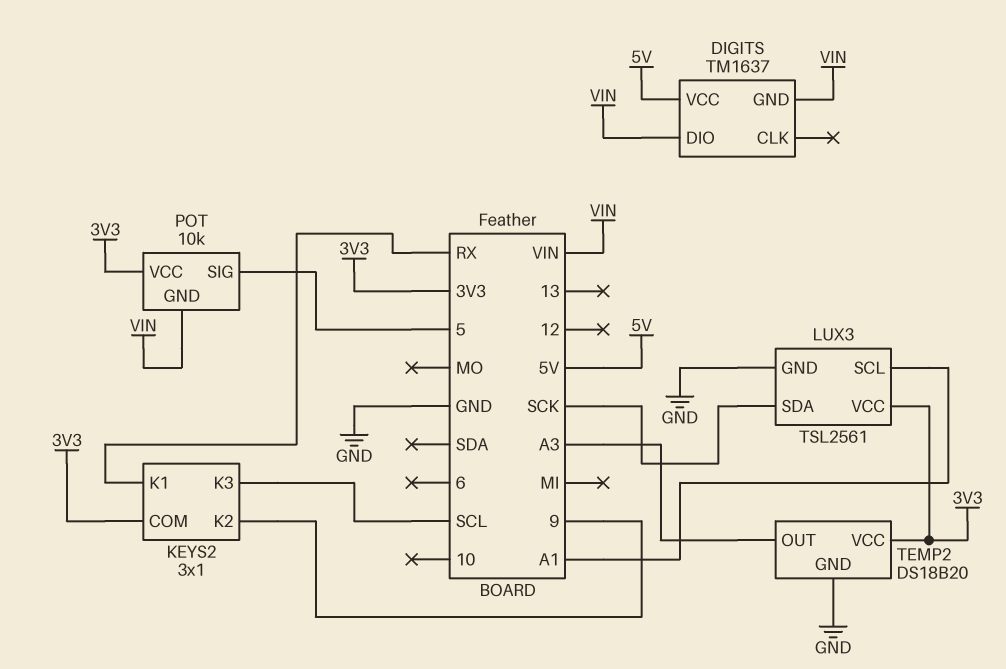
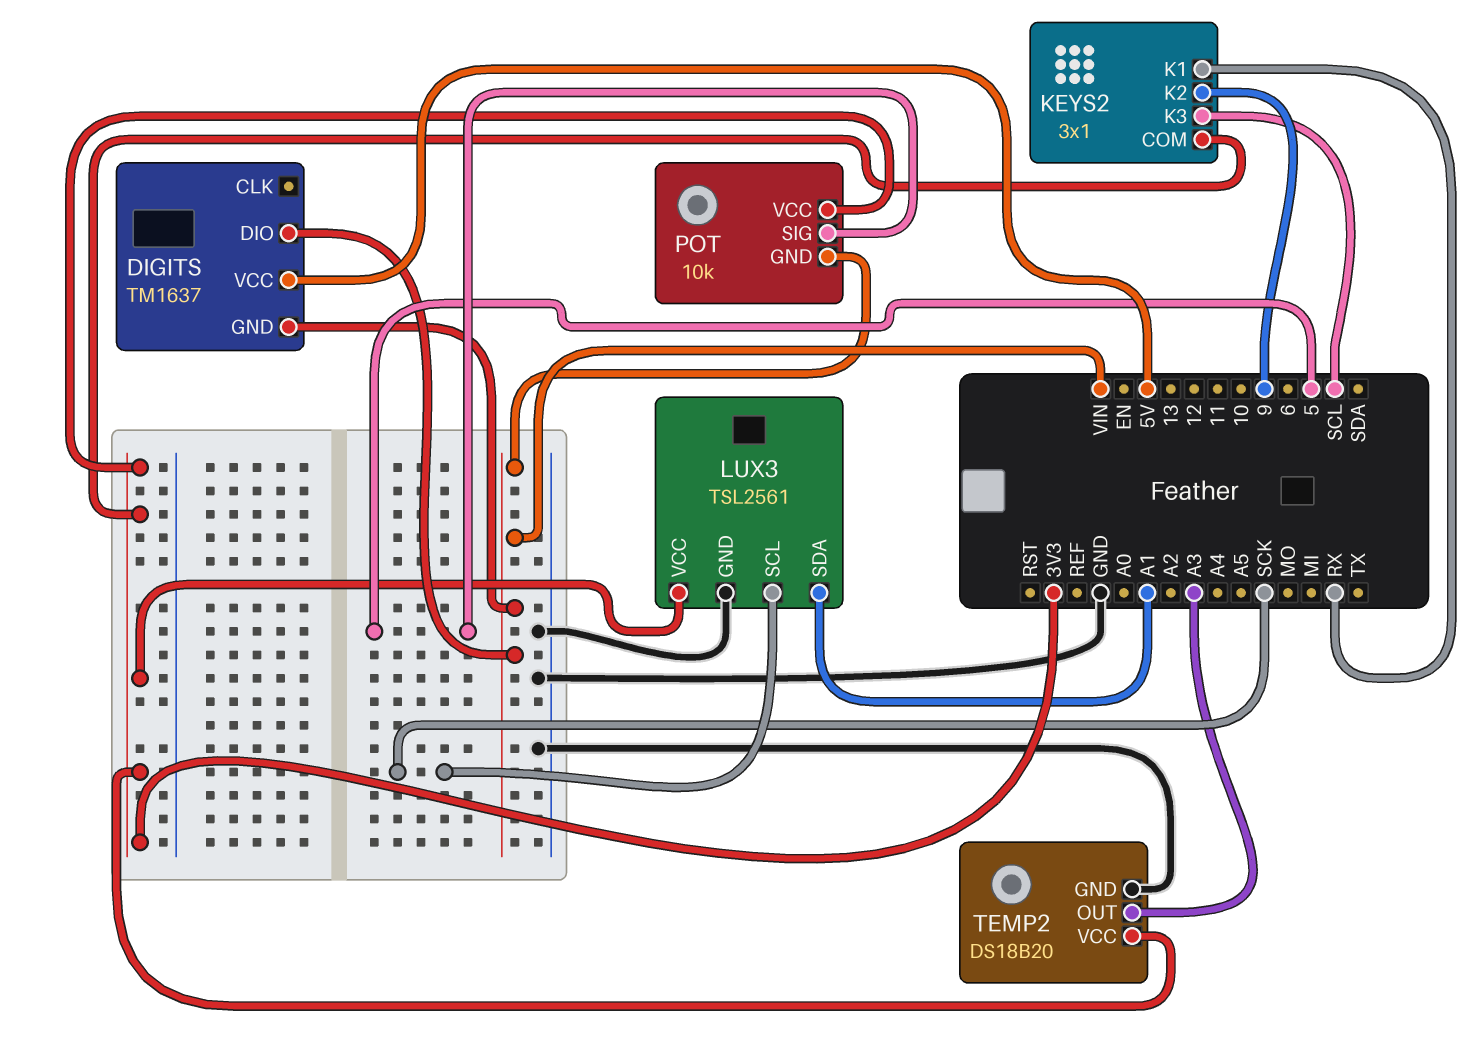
LUX3 pin SCL: A1 -> SCK
LUX3 pin SDA: SCK -> A1

